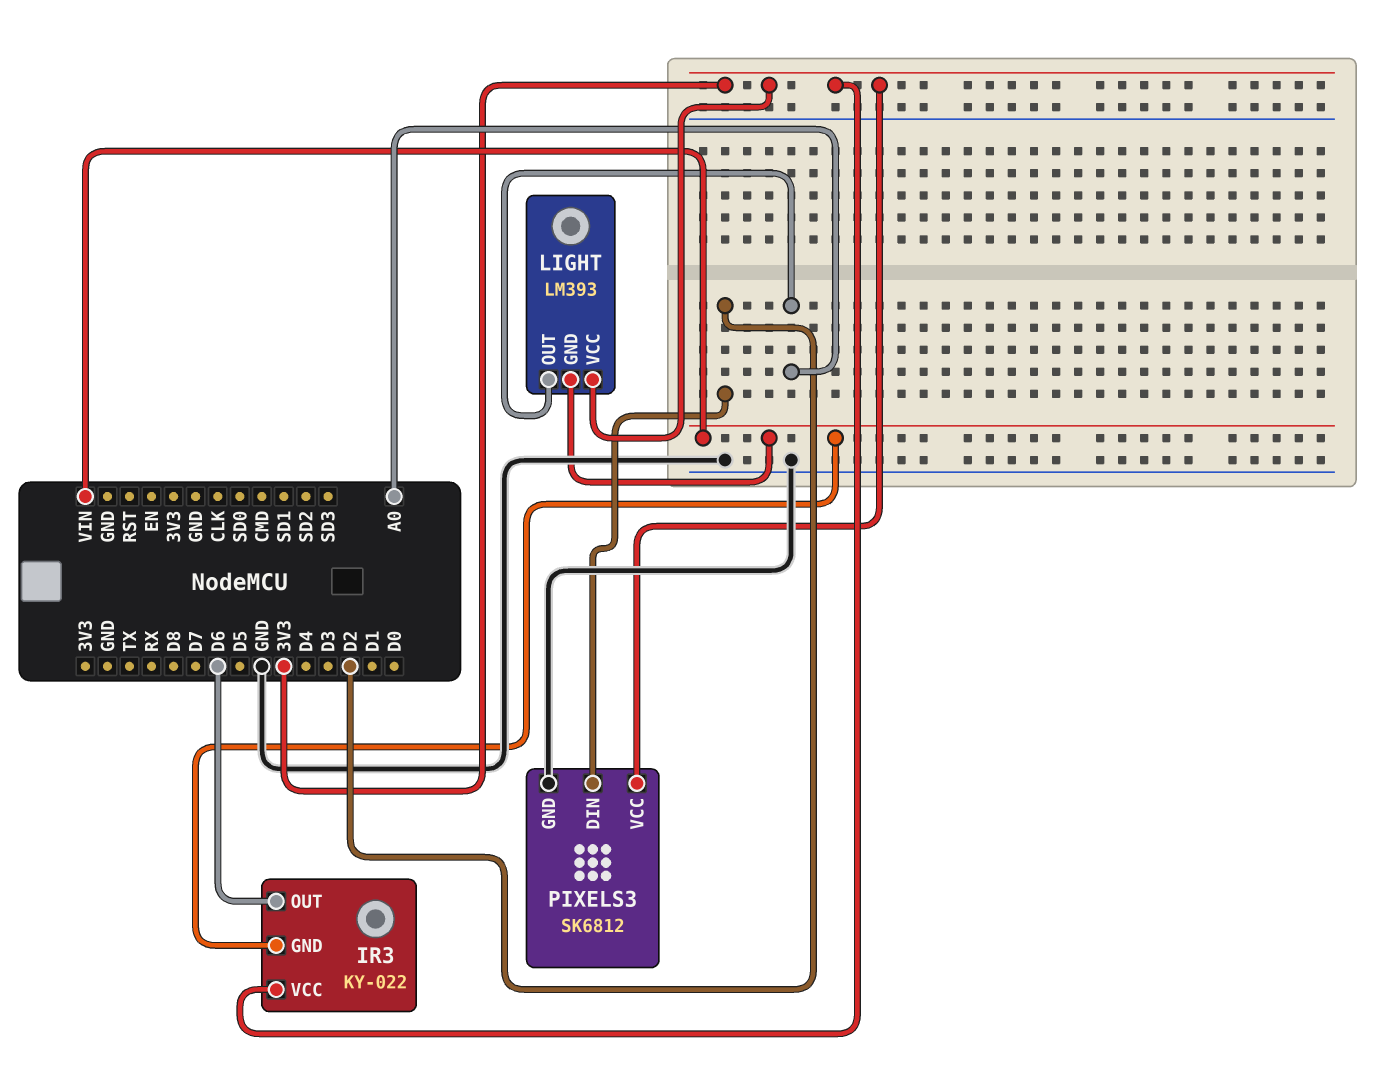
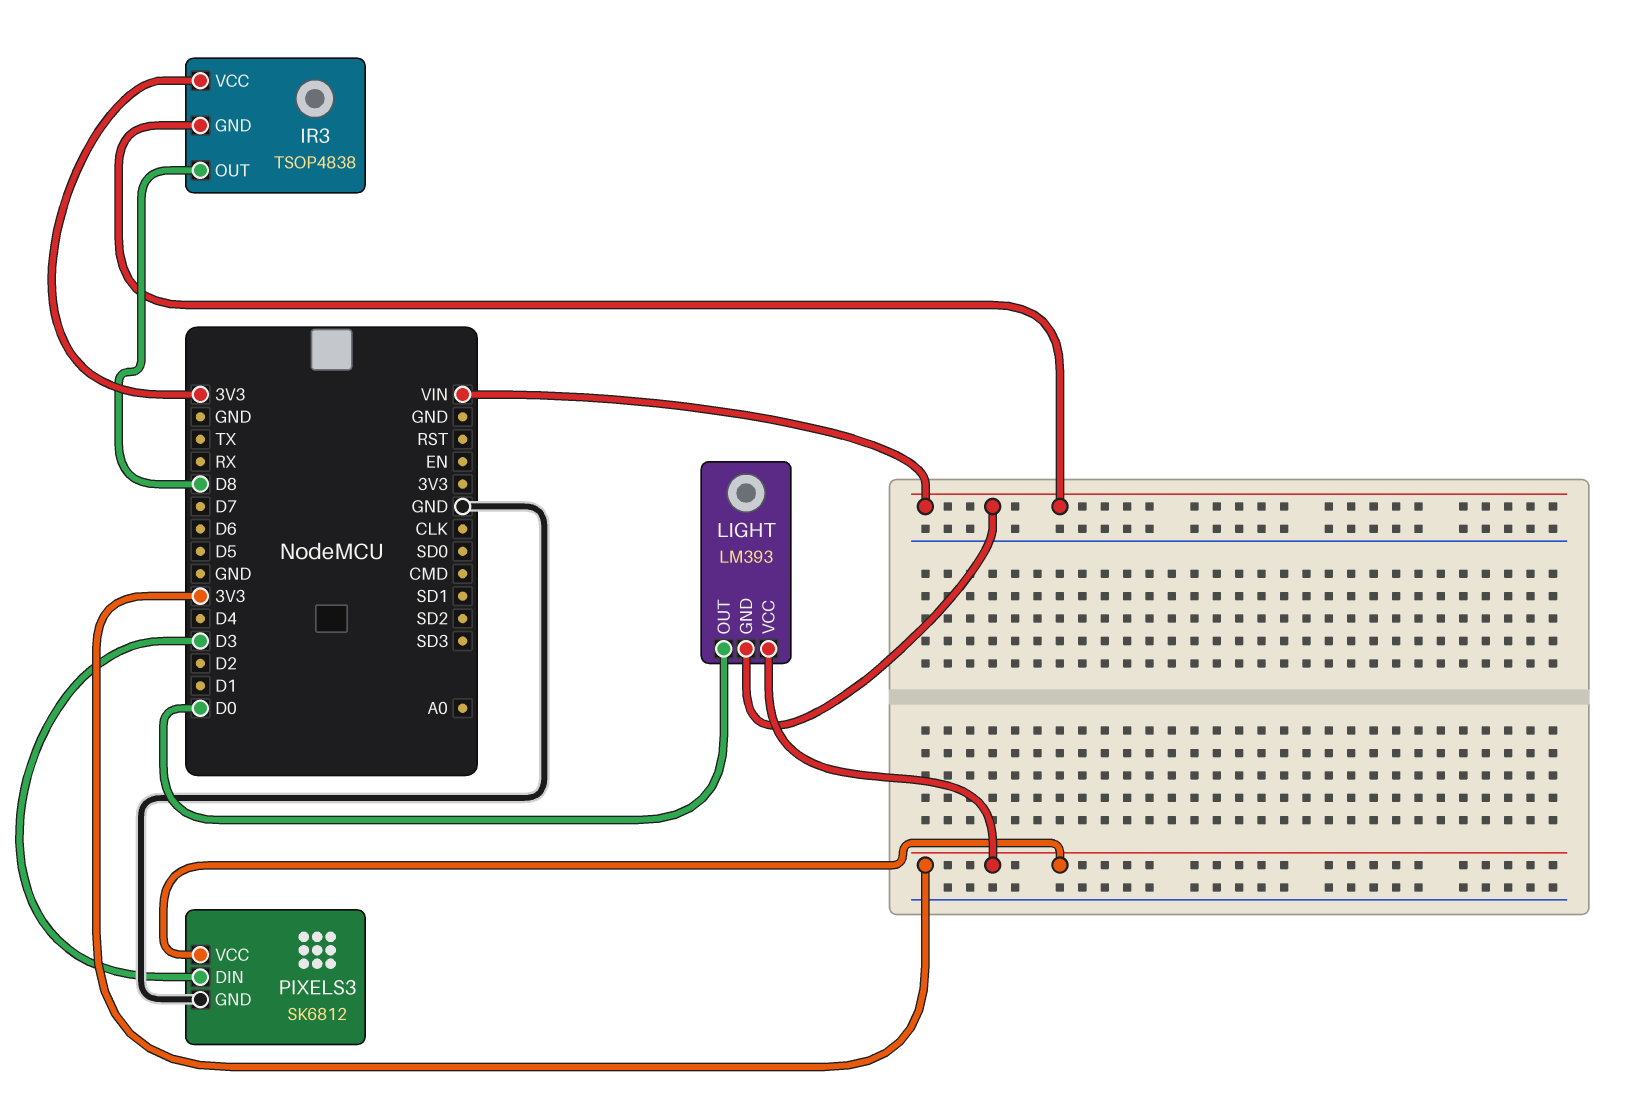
IR3: KY-022 -> TSOP4838
IR3 pin OUT: D6 -> D8
LIGHT pin OUT: A0 -> D0
PIXELS3 pin DIN: D2 -> D3

